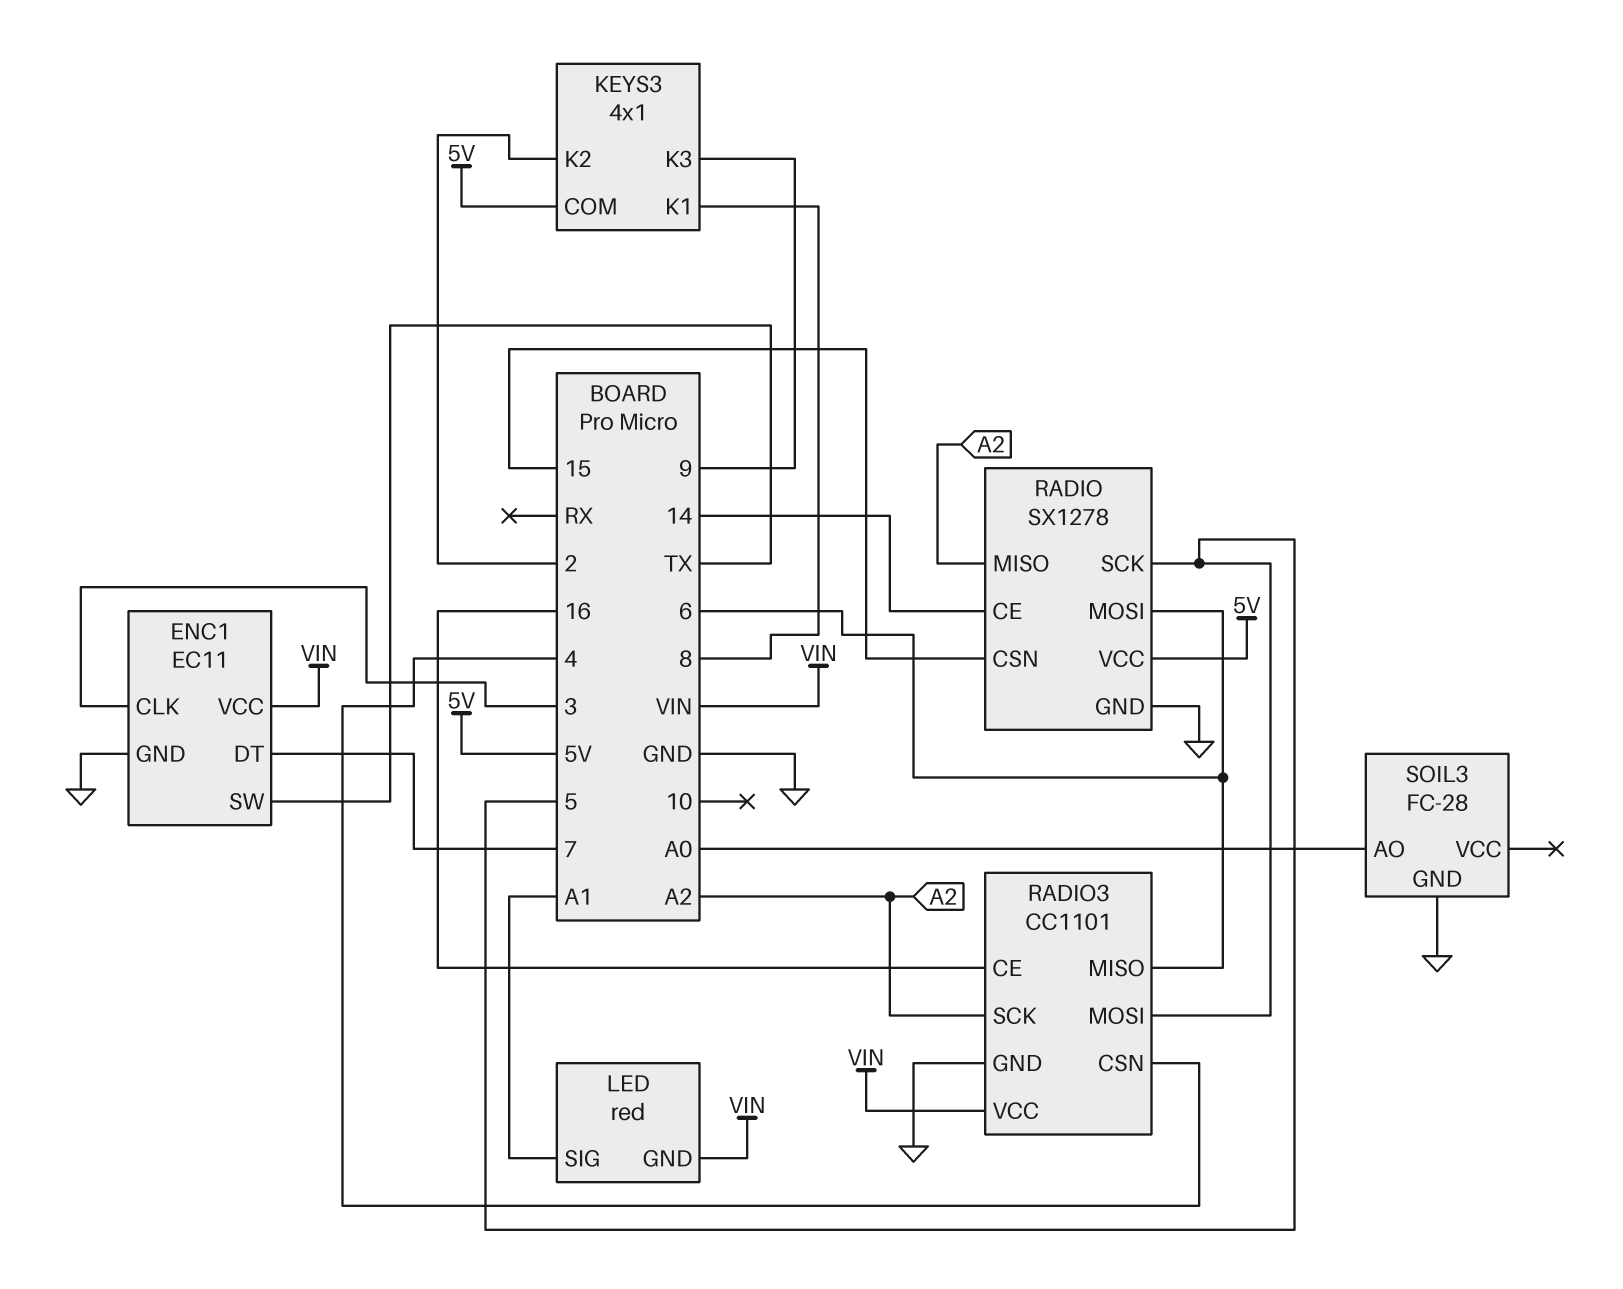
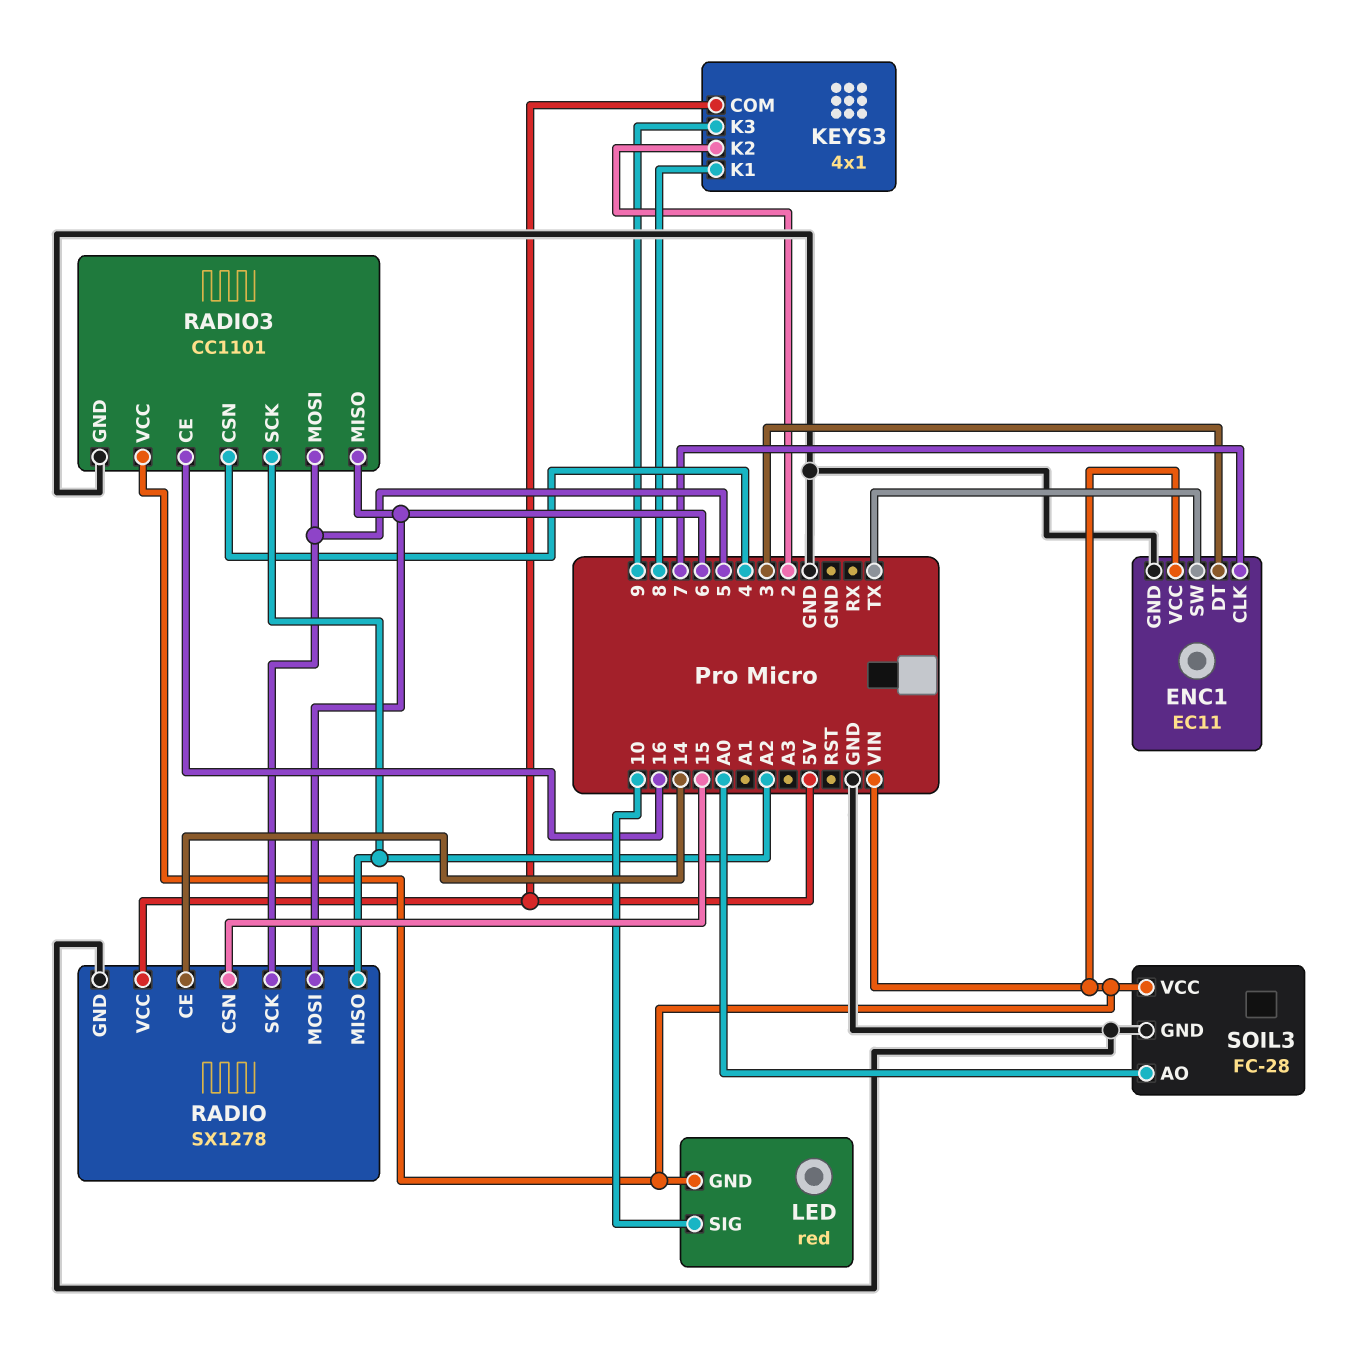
ENC1 pin CLK: 3 -> 7
ENC1 pin DT: 7 -> 3
LED pin SIG: A1 -> 10
SOIL3 pin VCC: none -> VIN

